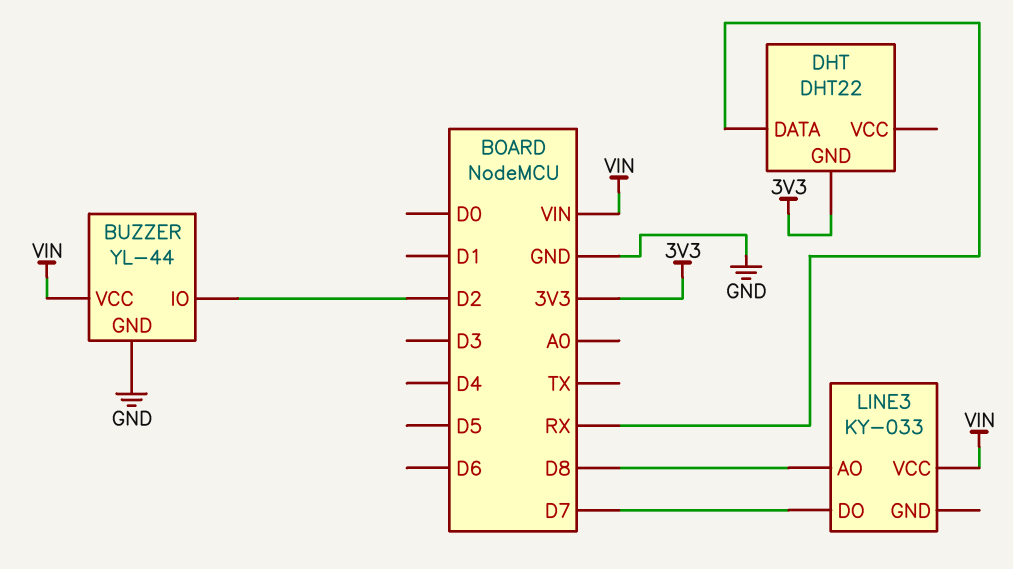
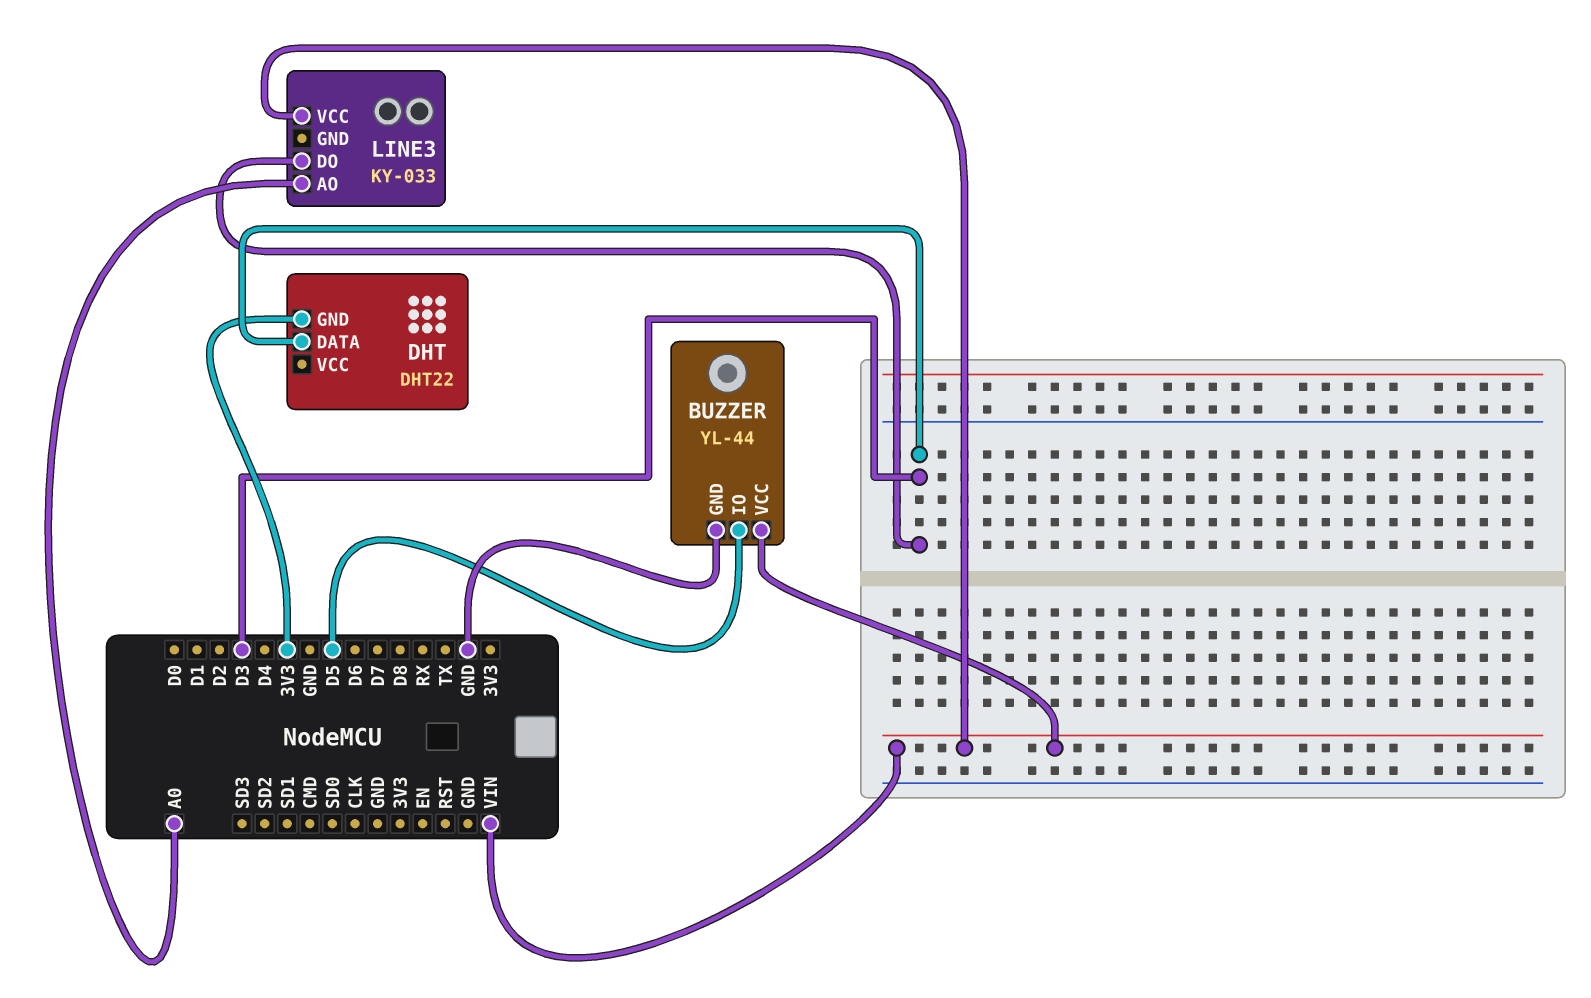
BUZZER pin IO: D2 -> D5
DHT pin DATA: RX -> D3
LINE3 pin AO: D8 -> A0
LINE3 pin DO: D7 -> D3

